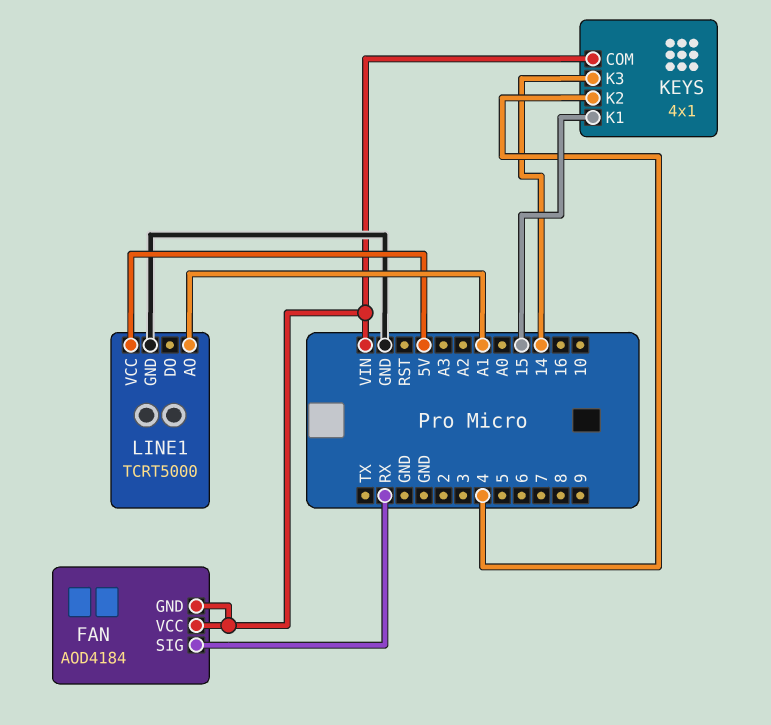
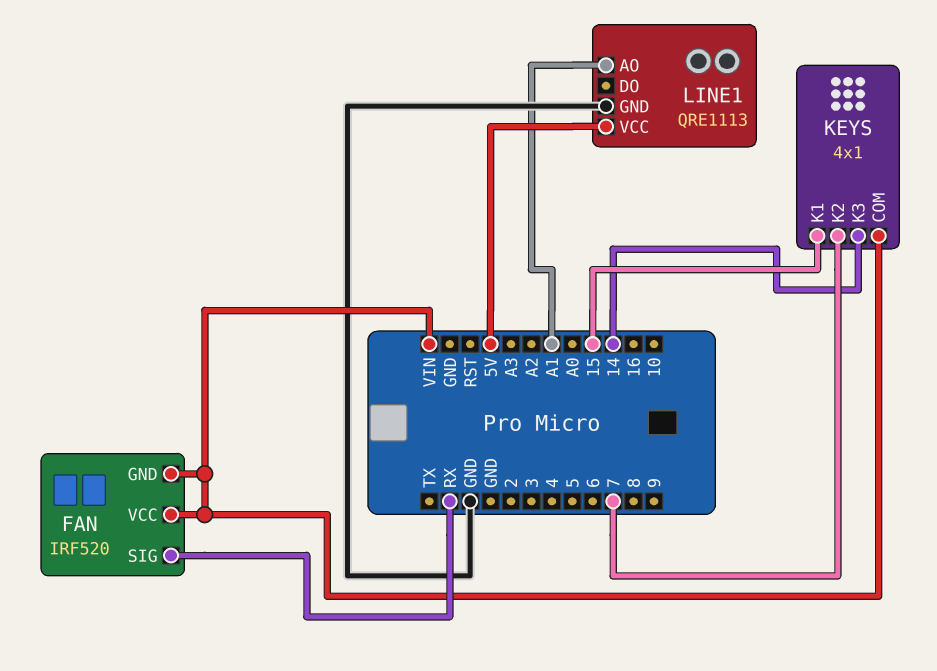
FAN: AOD4184 -> IRF520
KEYS pin K2: 4 -> 7
LINE1: TCRT5000 -> QRE1113

